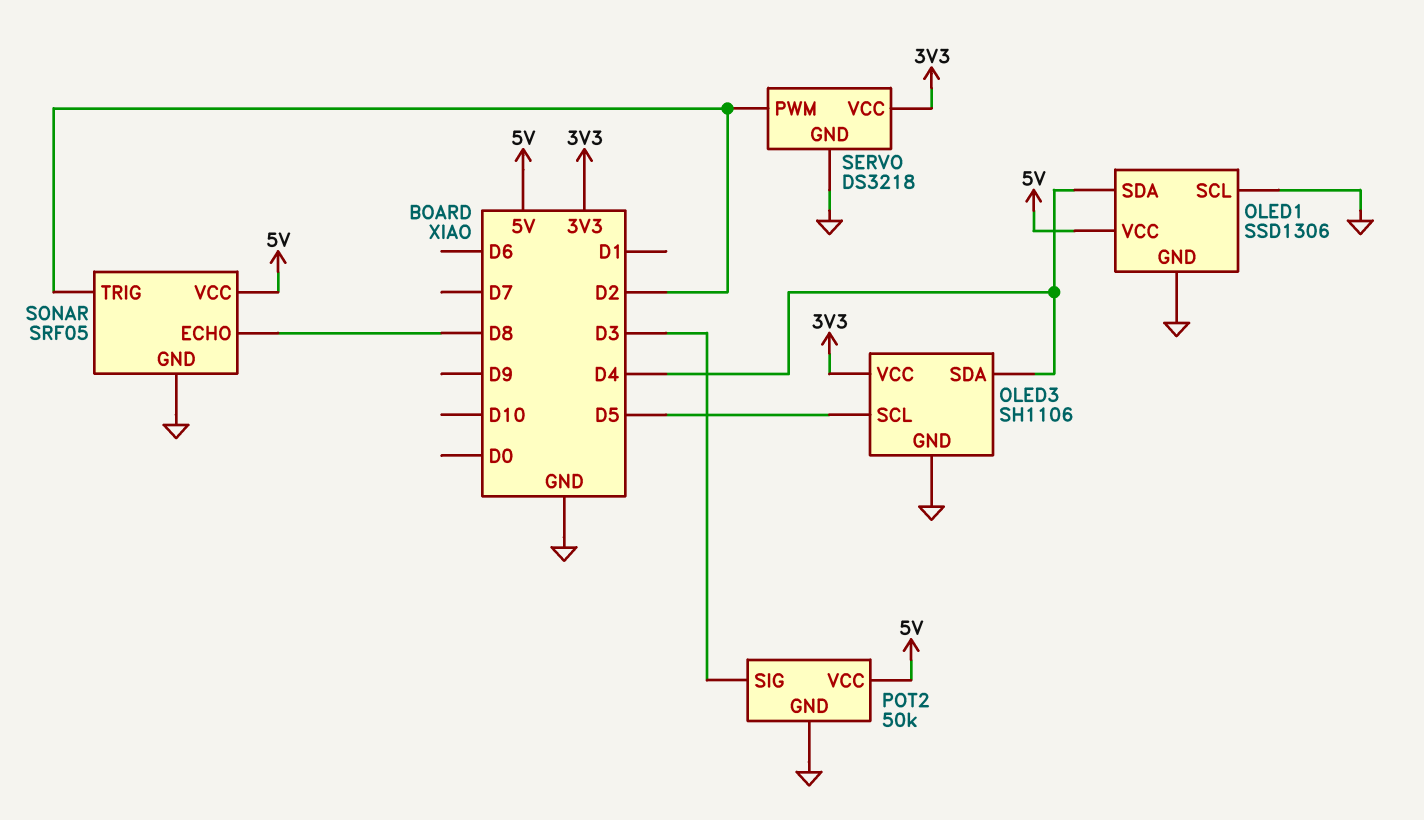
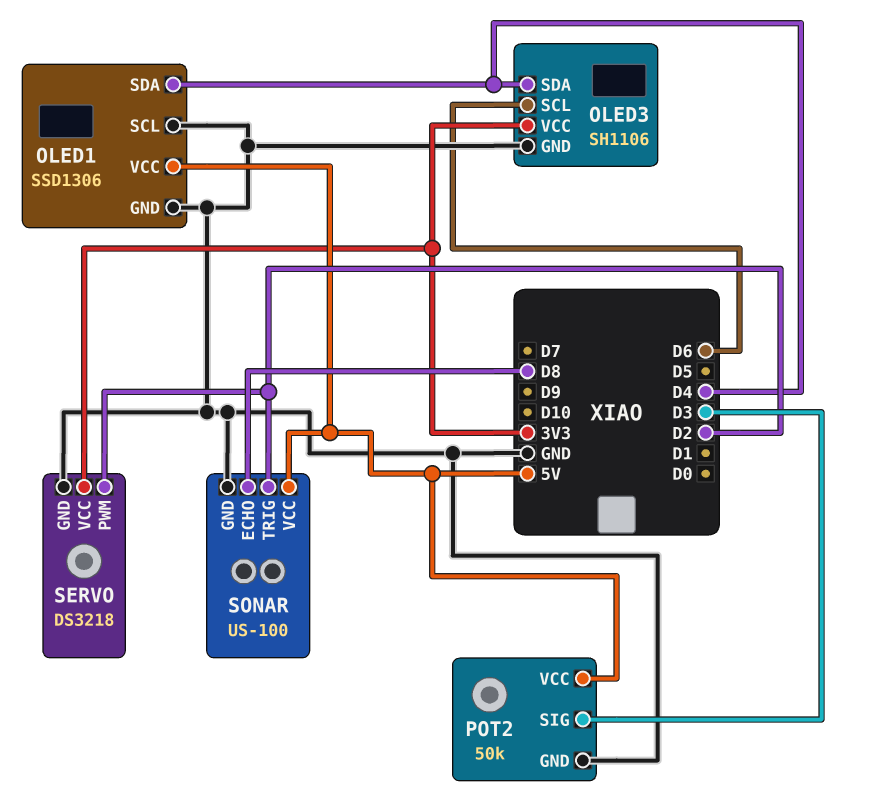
OLED3 pin SCL: D5 -> D6
SONAR: SRF05 -> US-100

